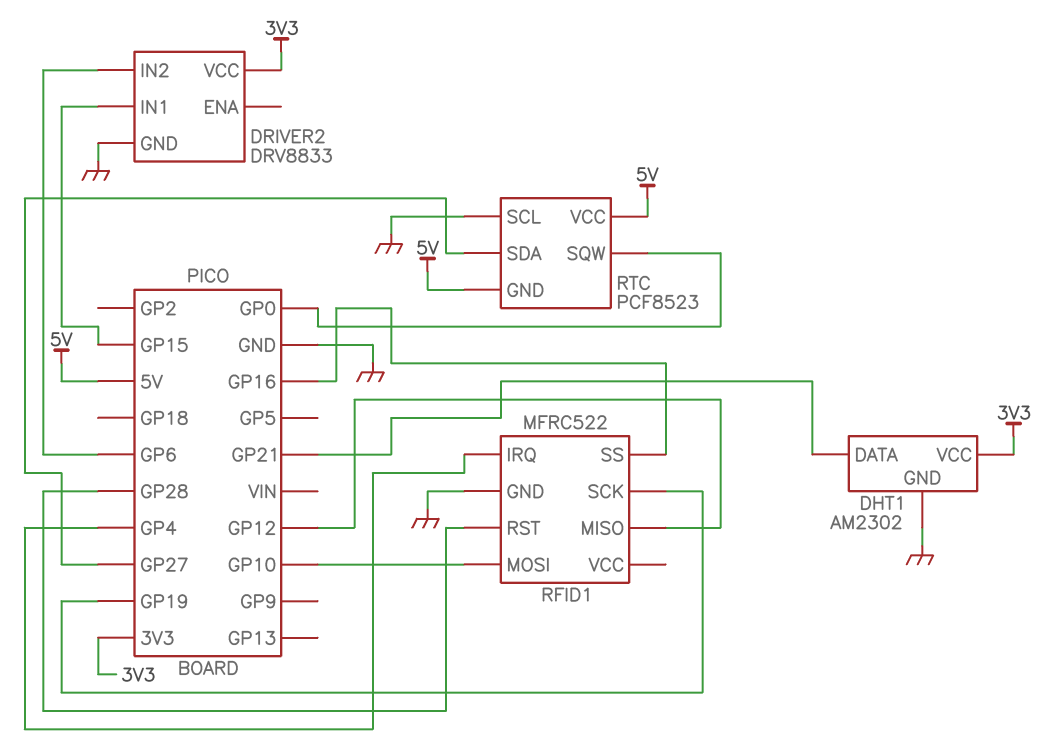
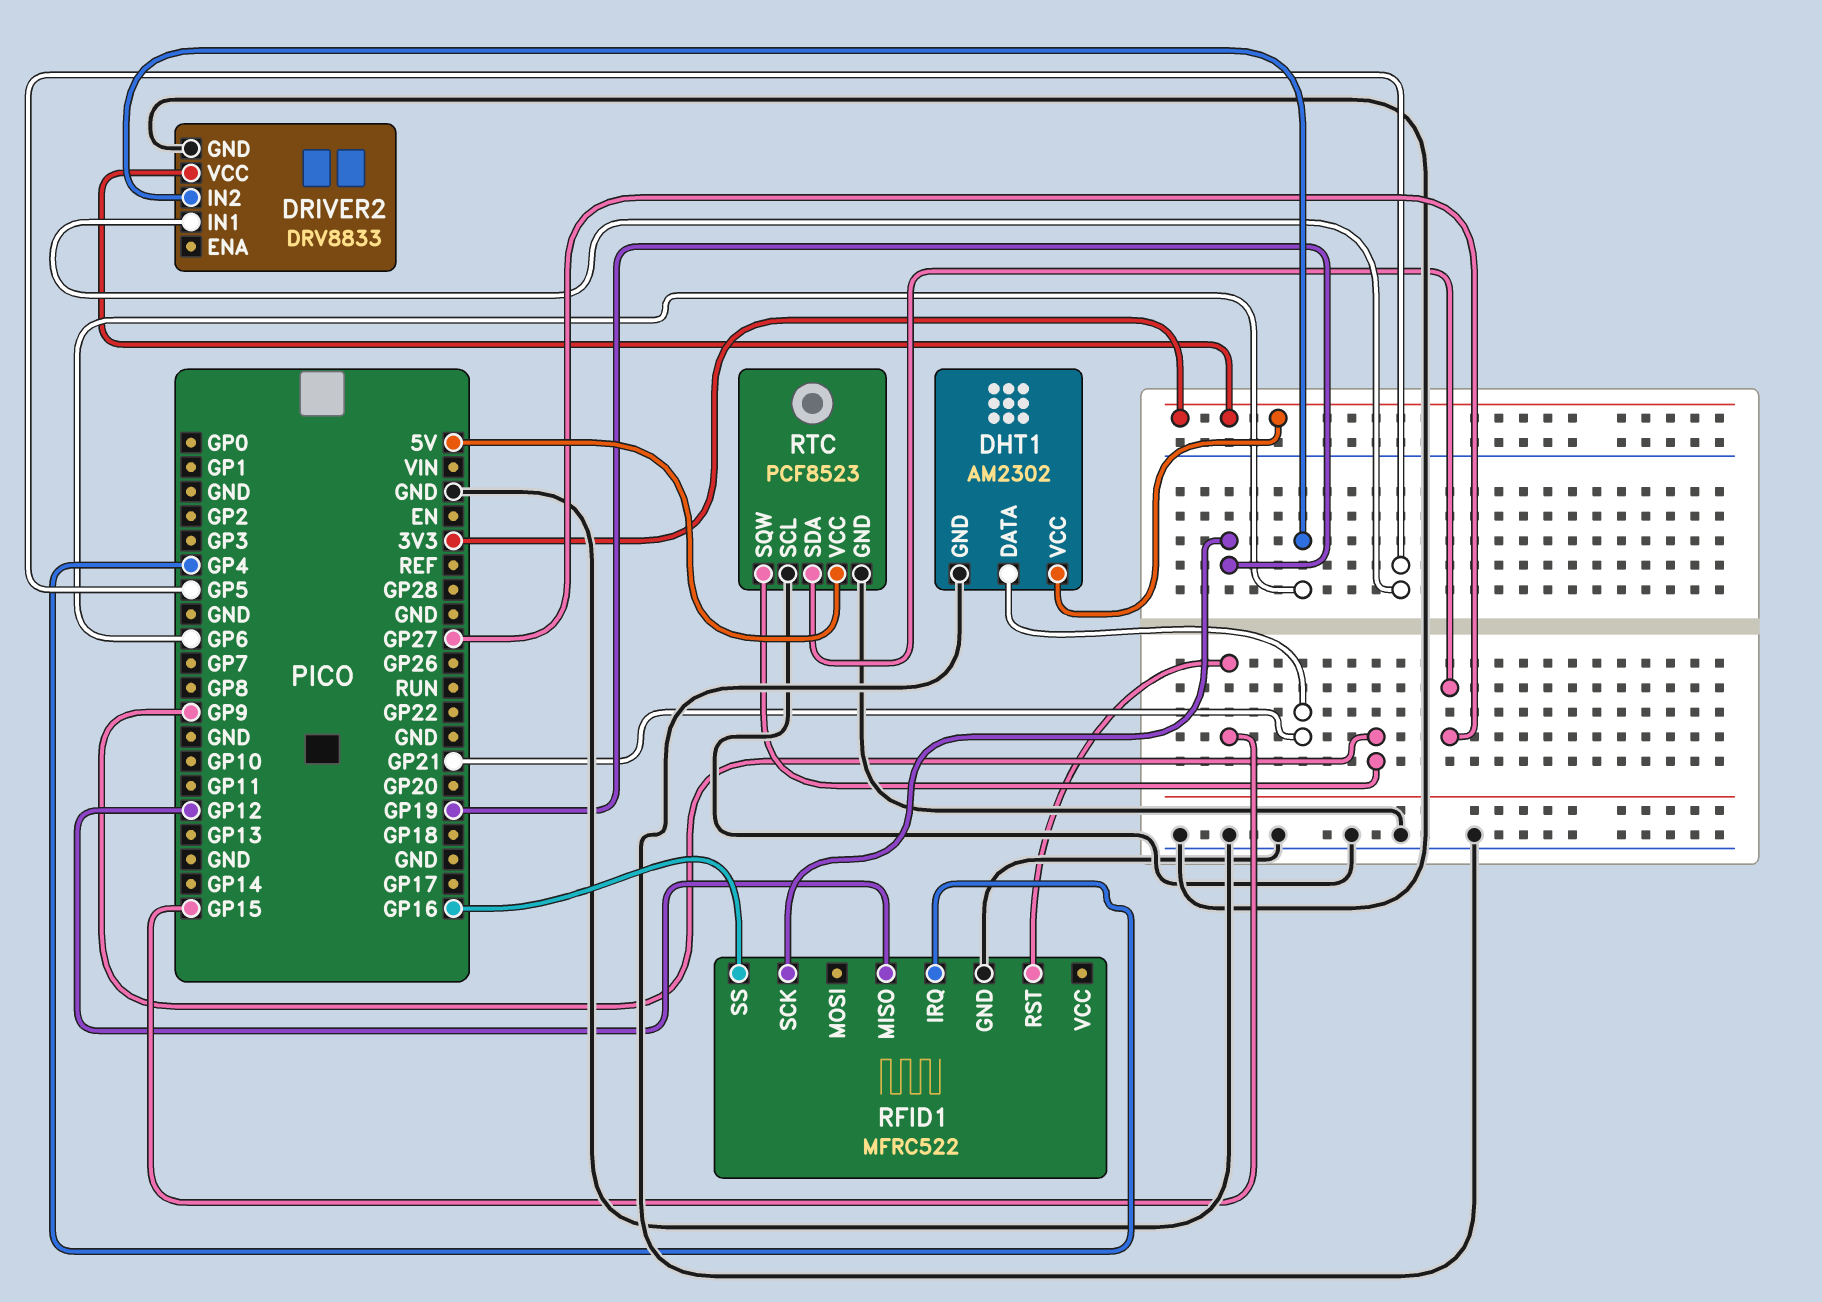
DRIVER2 pin IN1: GP15 -> GP5
RFID1 pin MOSI: GP10 -> none
RFID1 pin RST: GP28 -> GP15
RTC pin GND: 5V -> GND
RTC pin SQW: GP0 -> GP9

